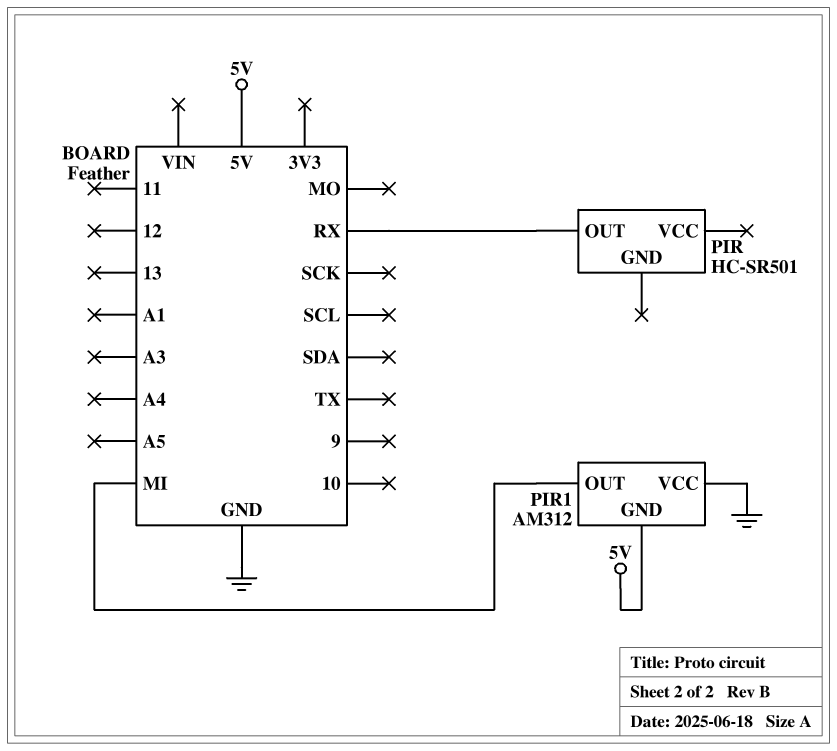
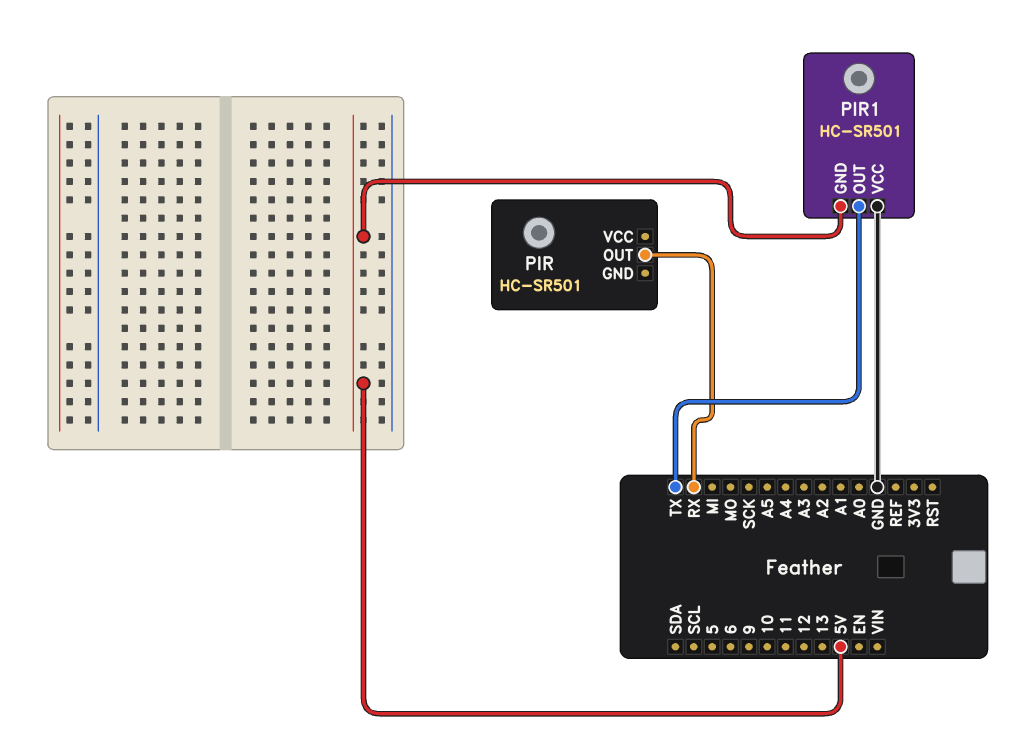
PIR1: AM312 -> HC-SR501
PIR1 pin OUT: MI -> TX

